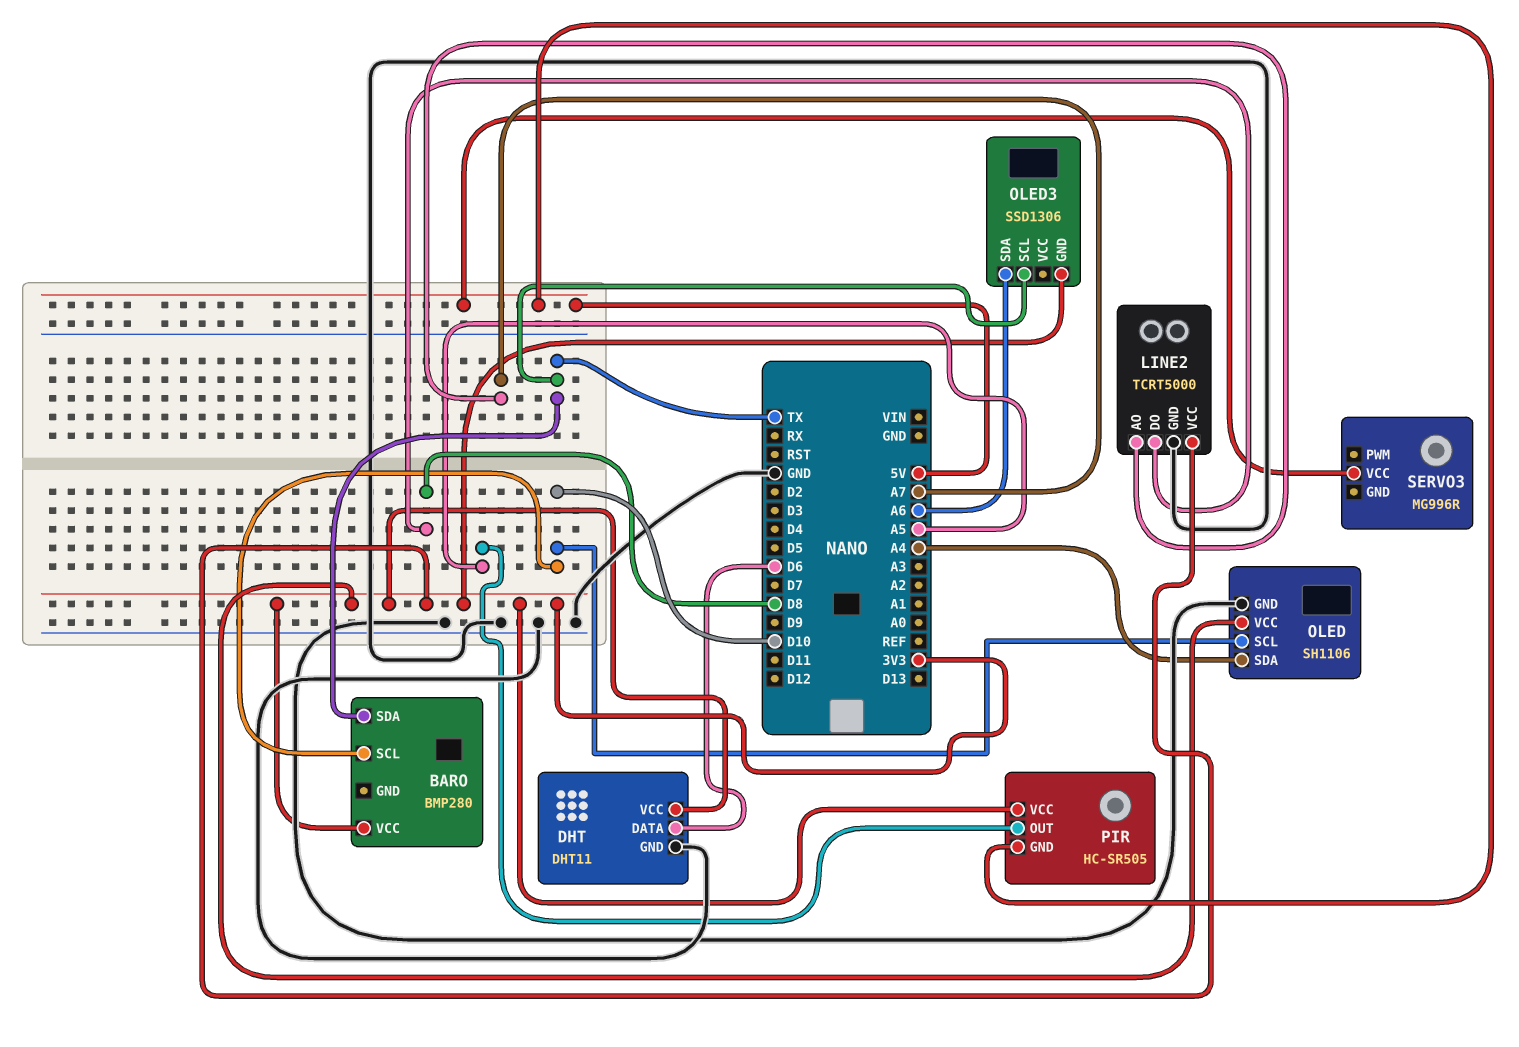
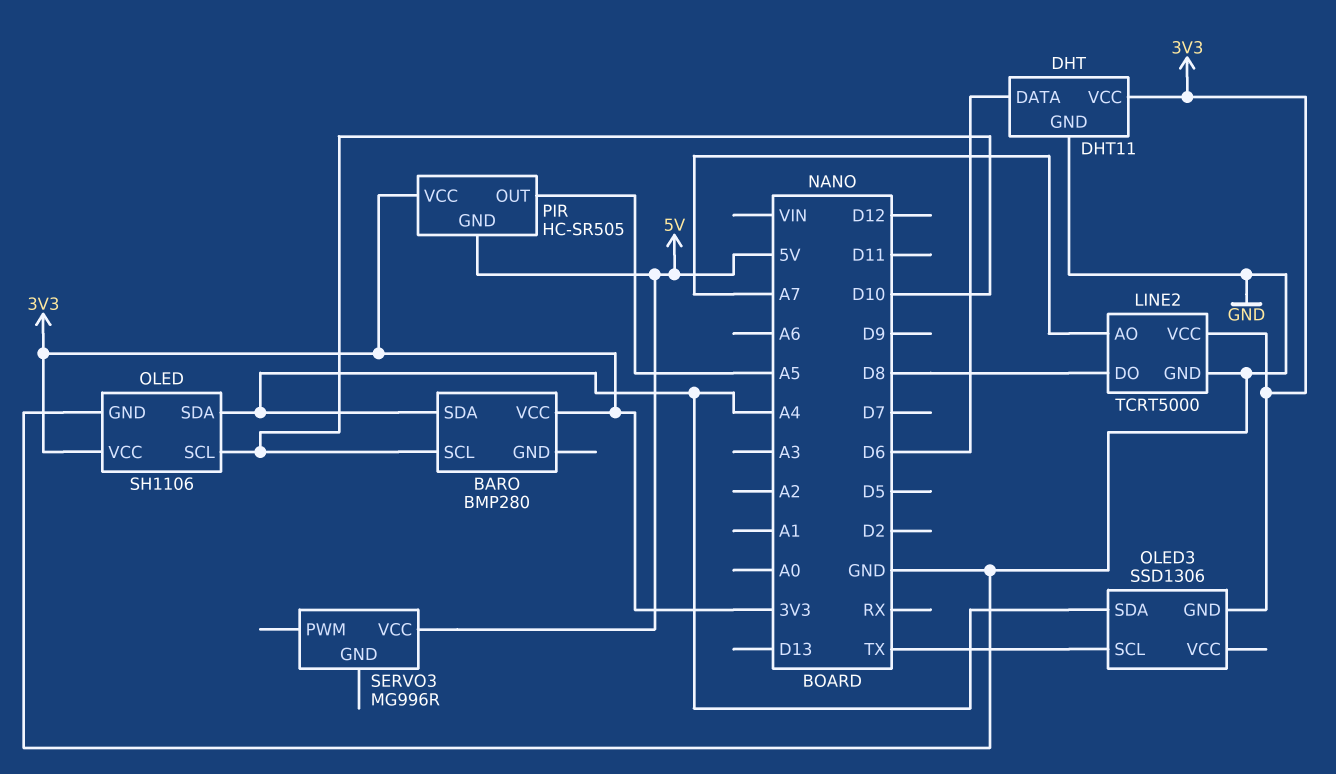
BARO pin SDA: TX -> A4
OLED3 pin SDA: A6 -> A4

